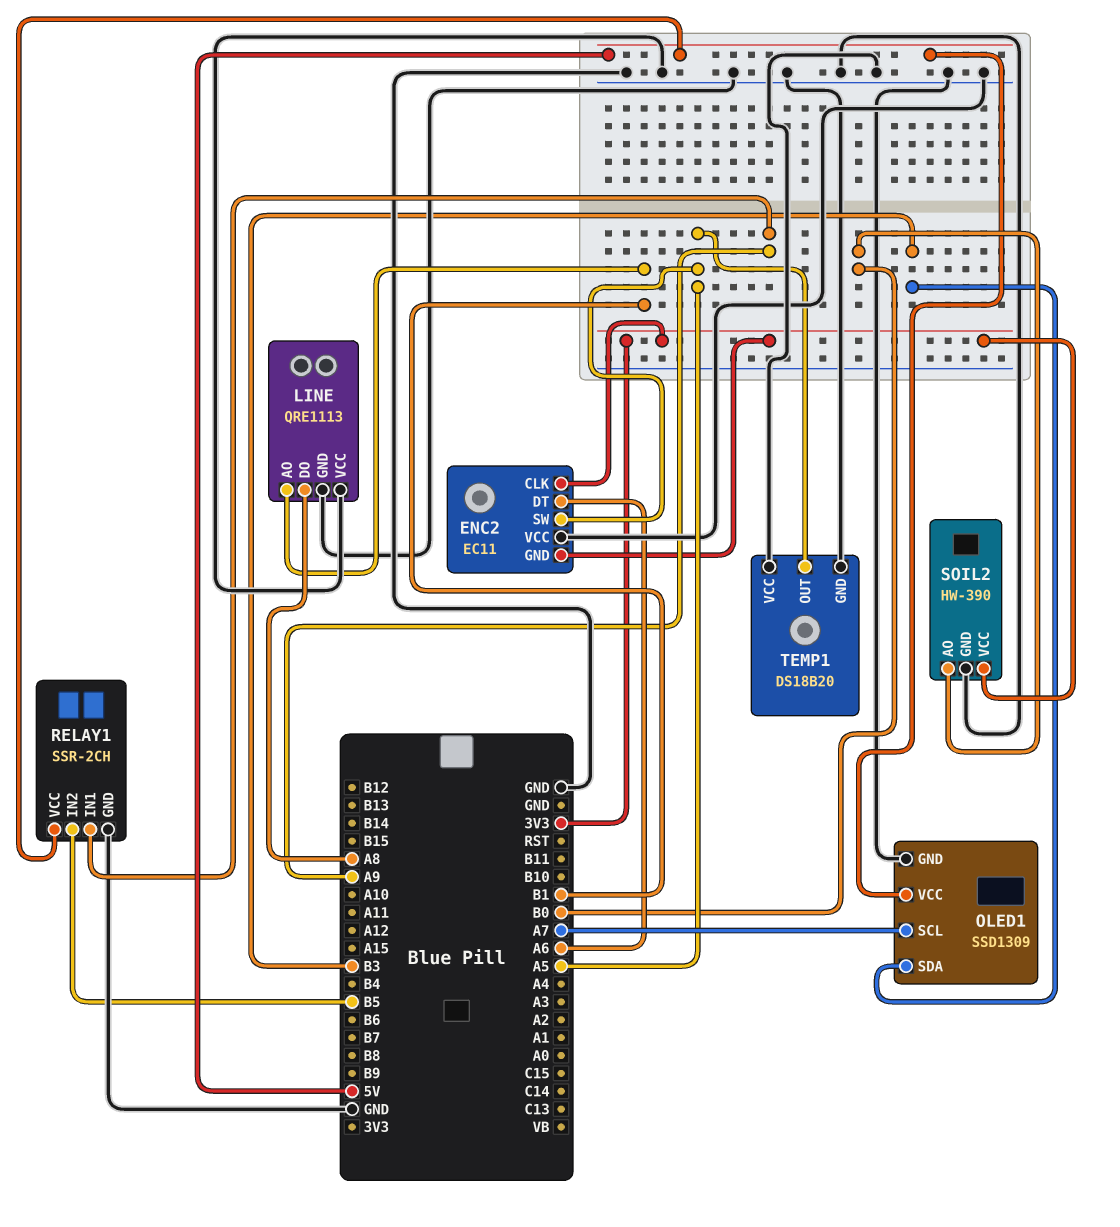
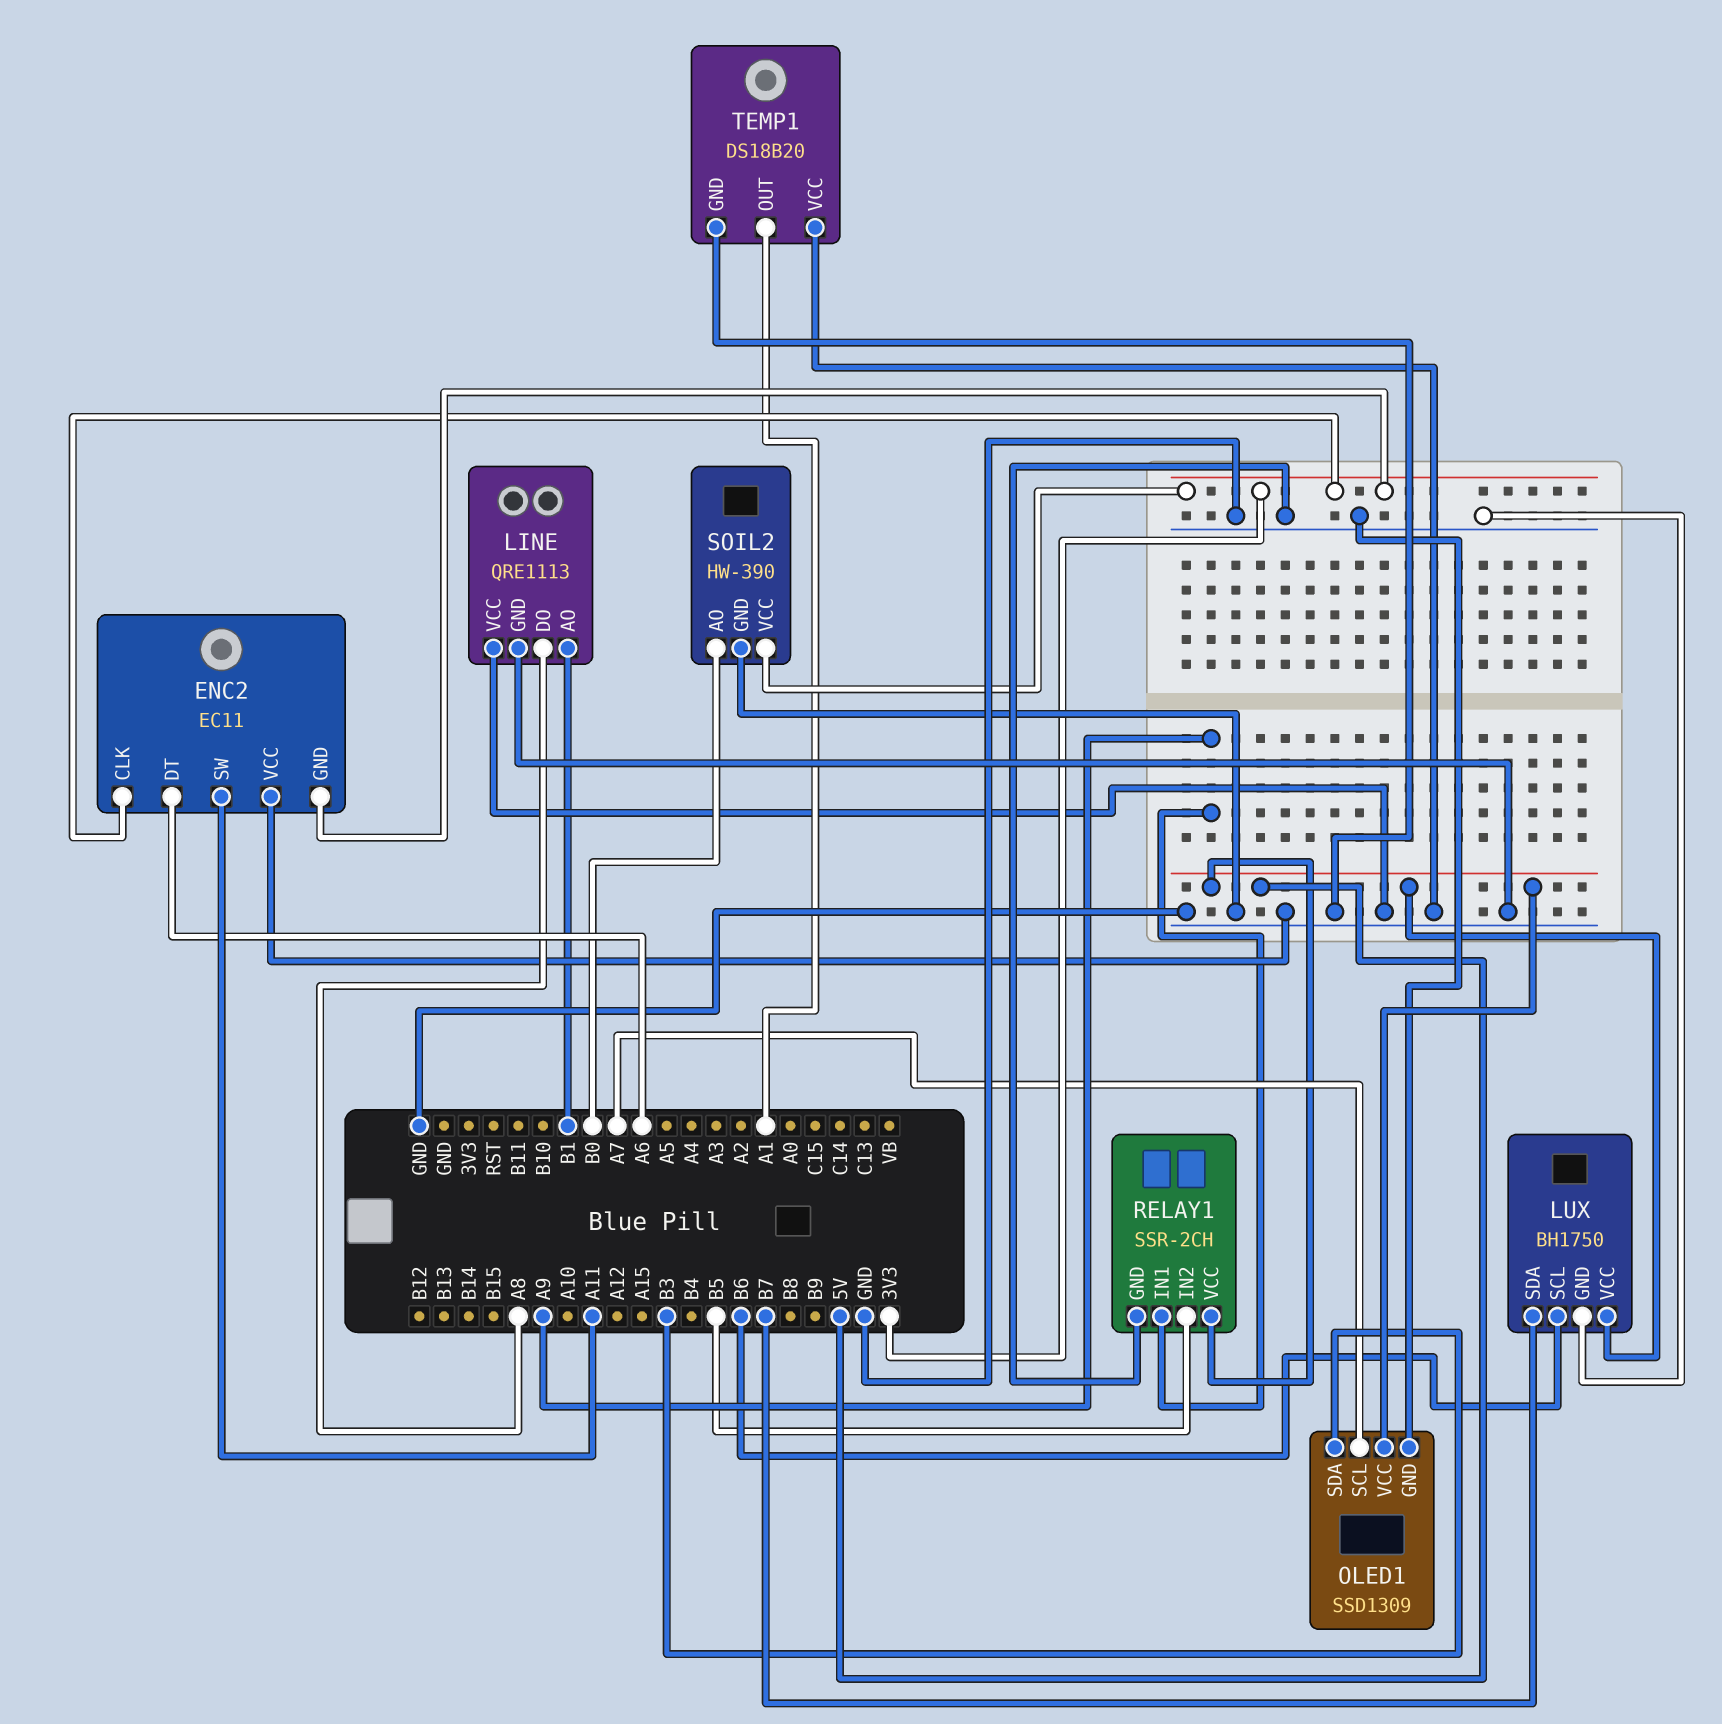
ENC2 pin SW: A5 -> A11
LUX: none -> BH1750
LUX pin GND: none -> GND
LUX pin SCL: none -> B6
LUX pin SDA: none -> B7
LUX pin VCC: none -> 5V
TEMP1 pin OUT: A5 -> A1

